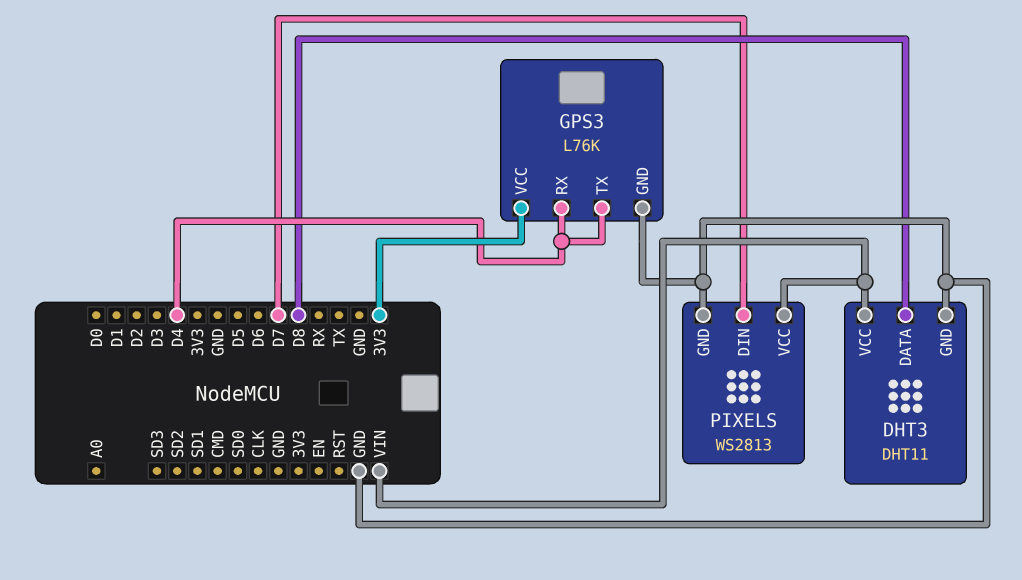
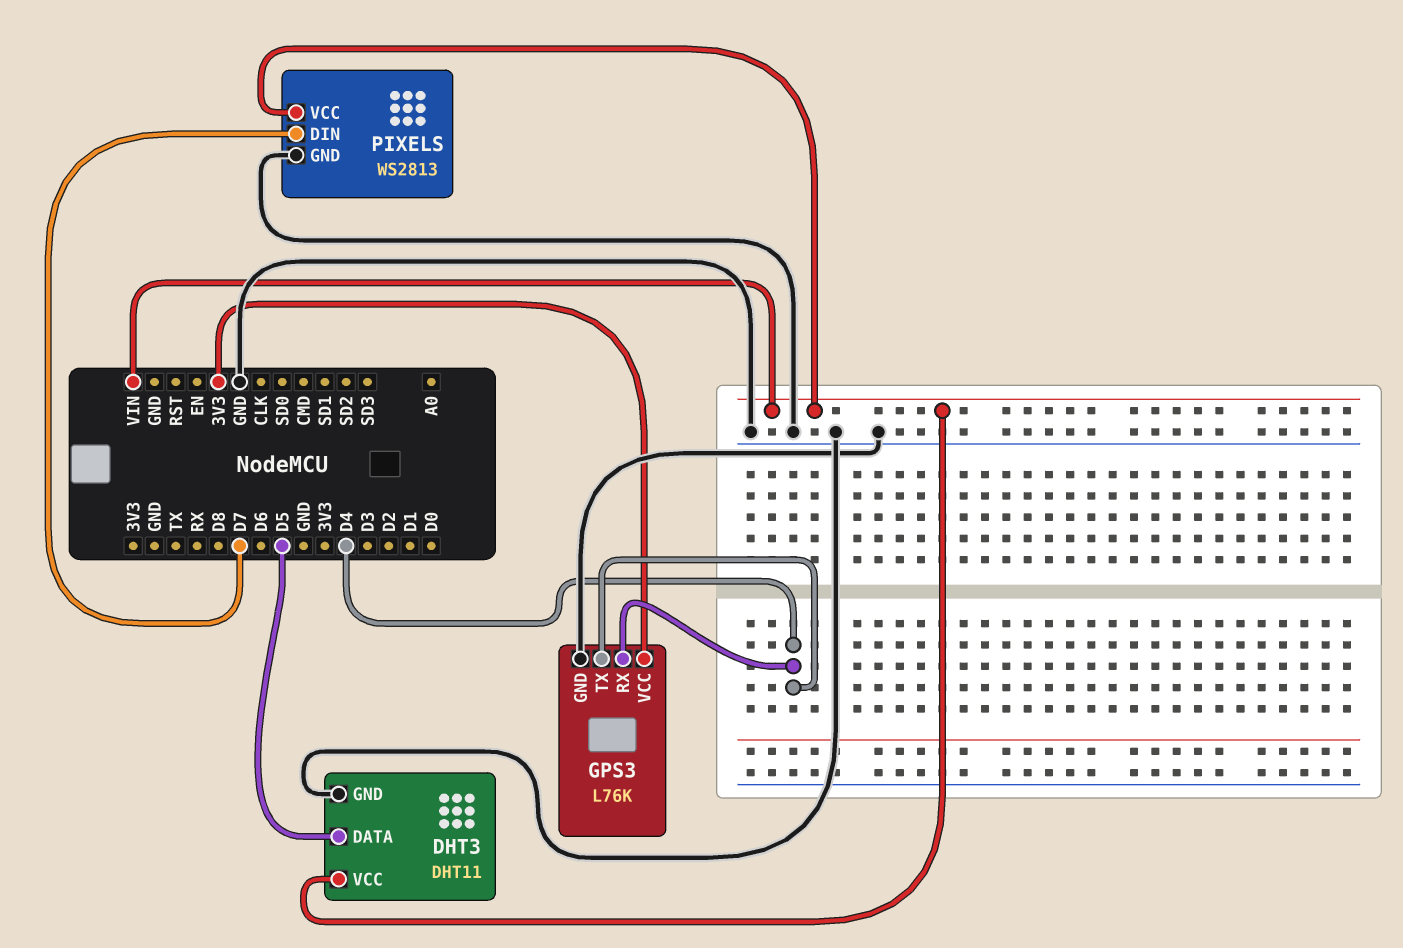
DHT3 pin DATA: D8 -> D5

